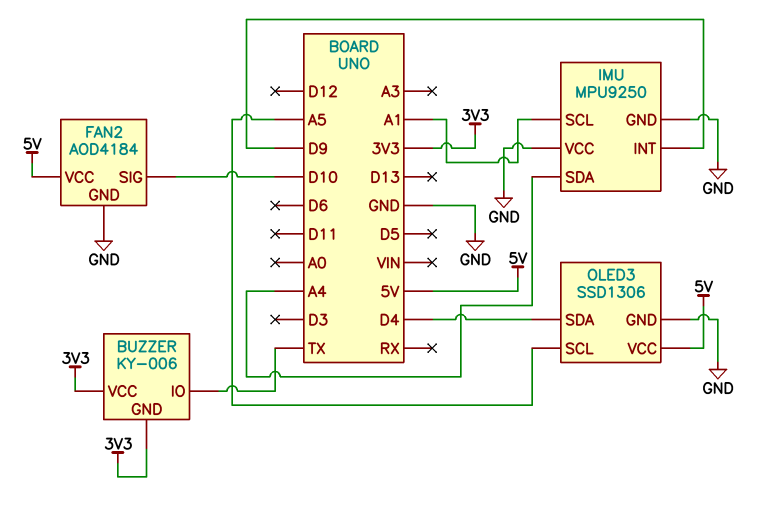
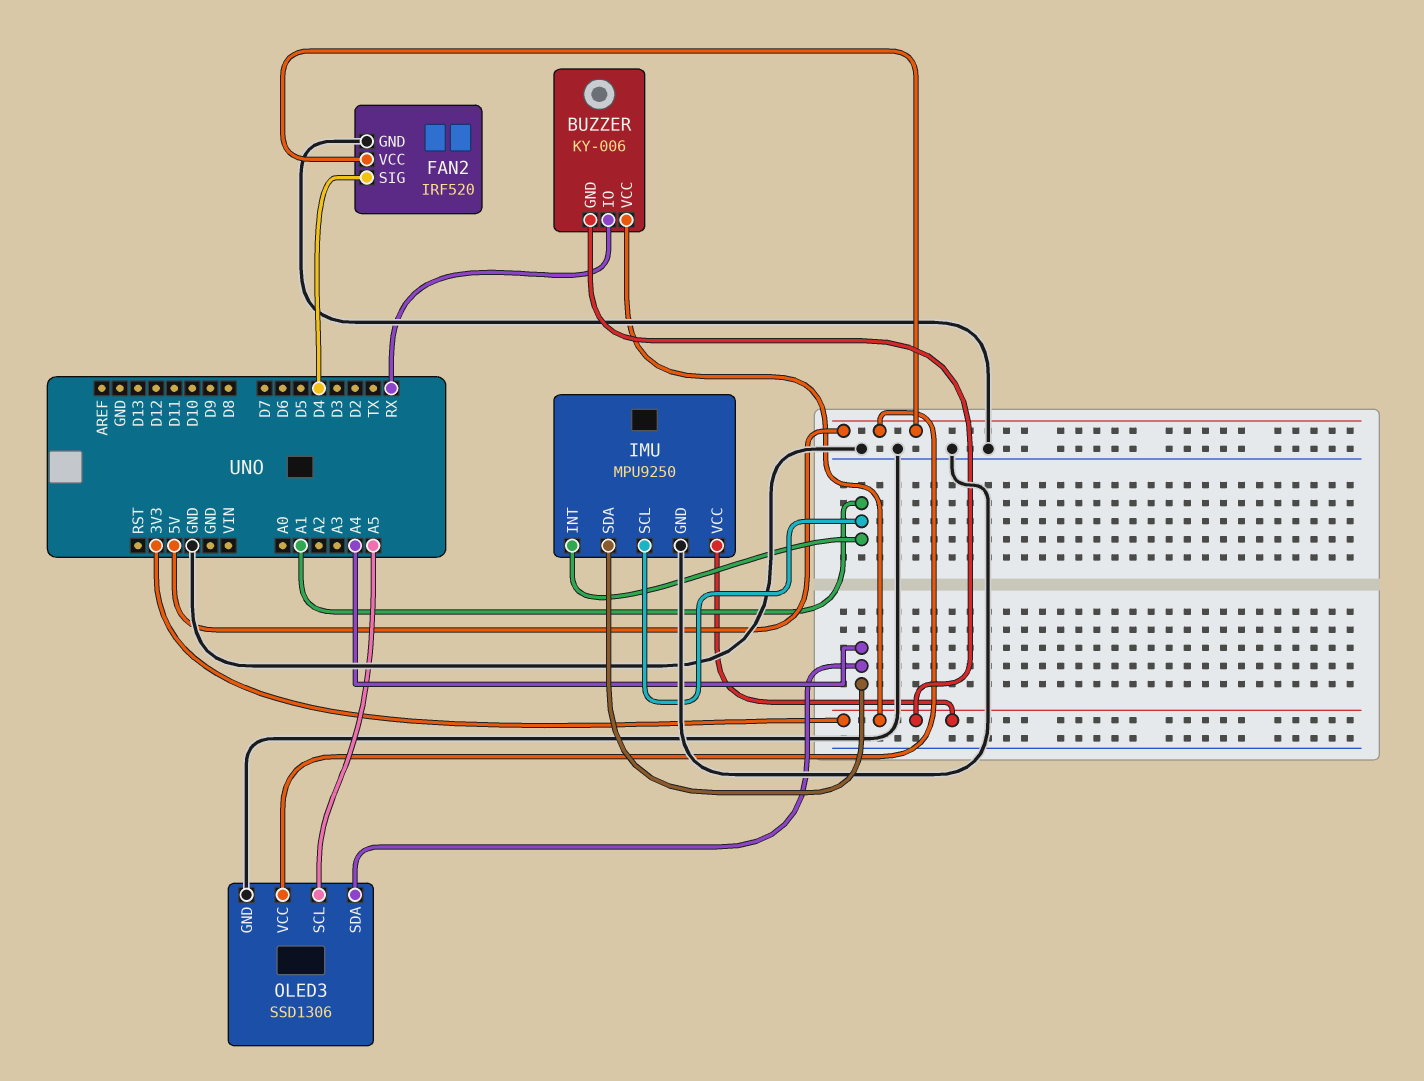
BUZZER pin IO: TX -> RX
FAN2: AOD4184 -> IRF520
FAN2 pin SIG: D10 -> D4
IMU pin INT: D9 -> A1
IMU pin VCC: GND -> 3V3
OLED3 pin SDA: D4 -> A4

